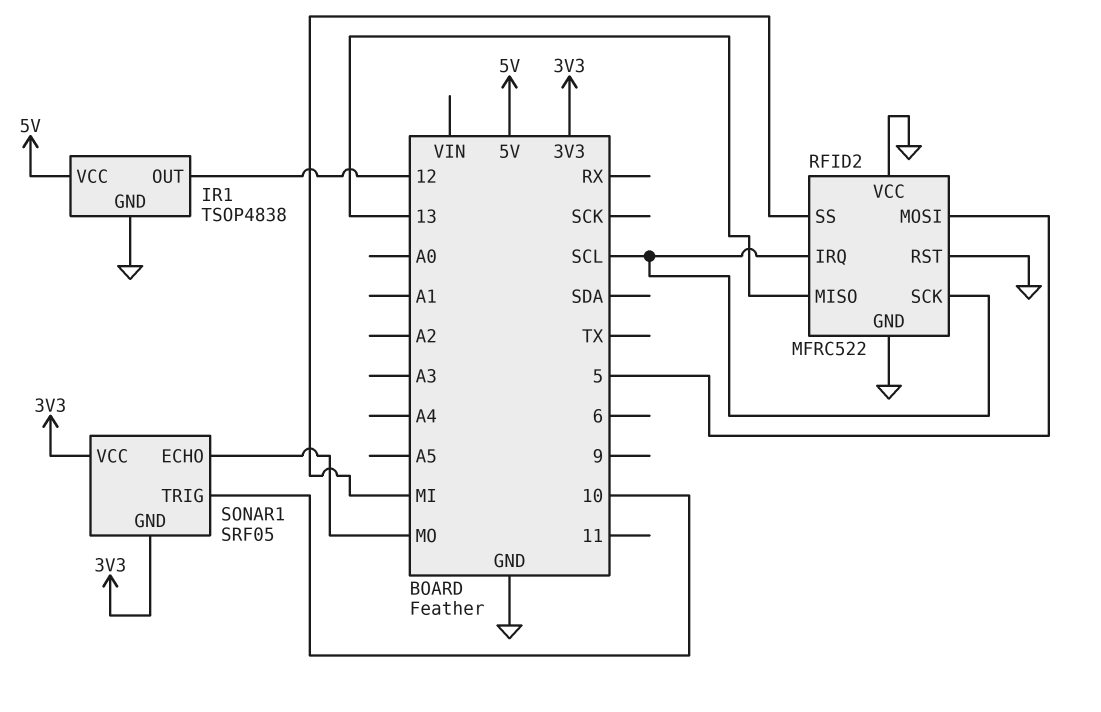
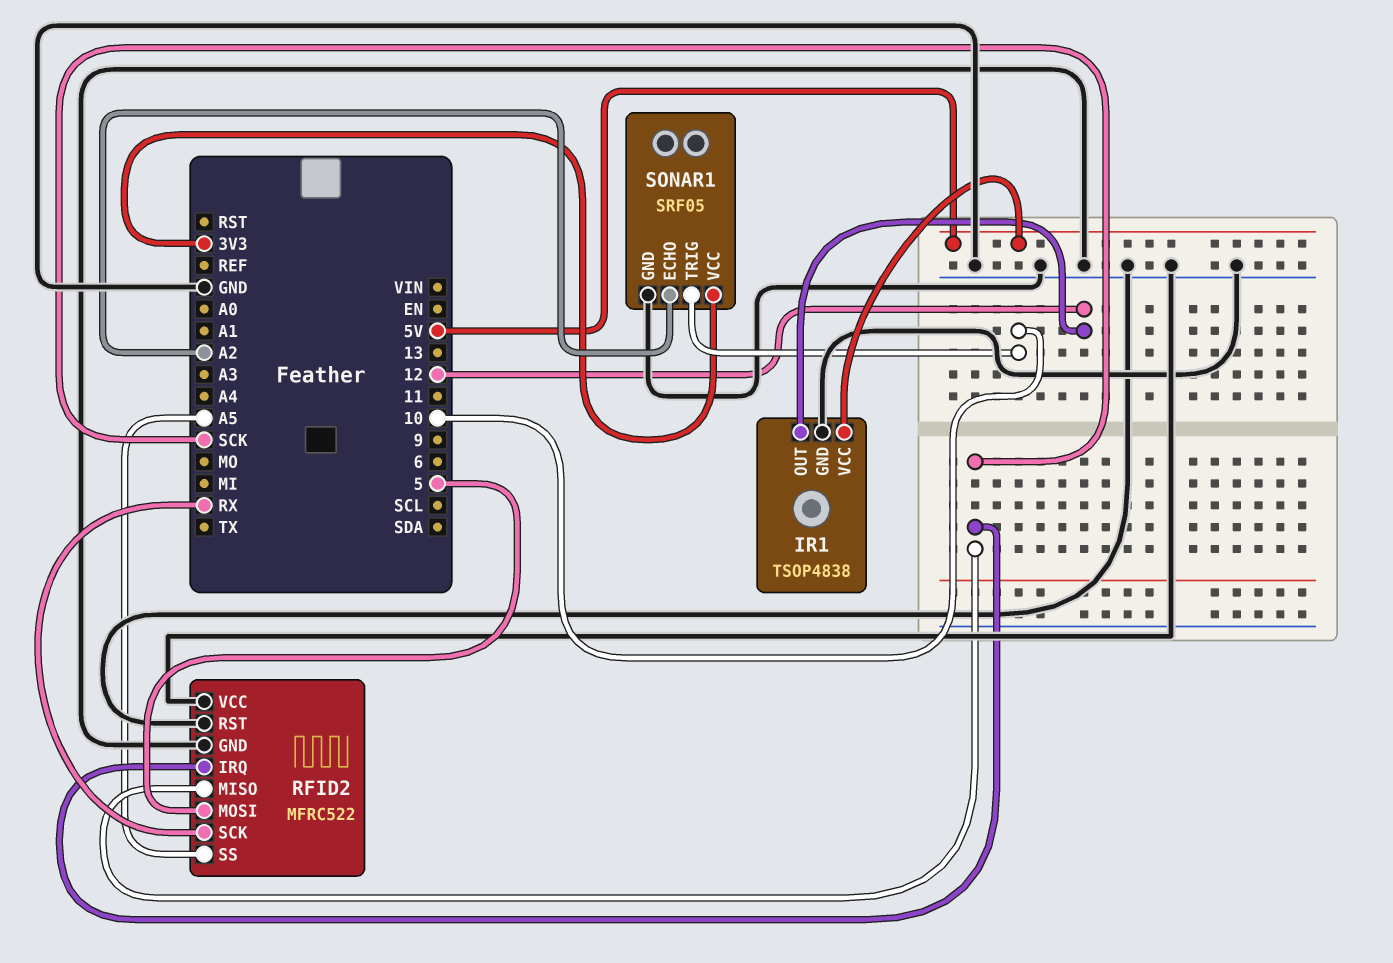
RFID2 pin IRQ: SCL -> SCK
RFID2 pin MISO: 13 -> SCK
RFID2 pin SCK: SCL -> RX
RFID2 pin SS: MI -> A5
SONAR1 pin ECHO: MO -> A2
SONAR1 pin GND: 3V3 -> GND

